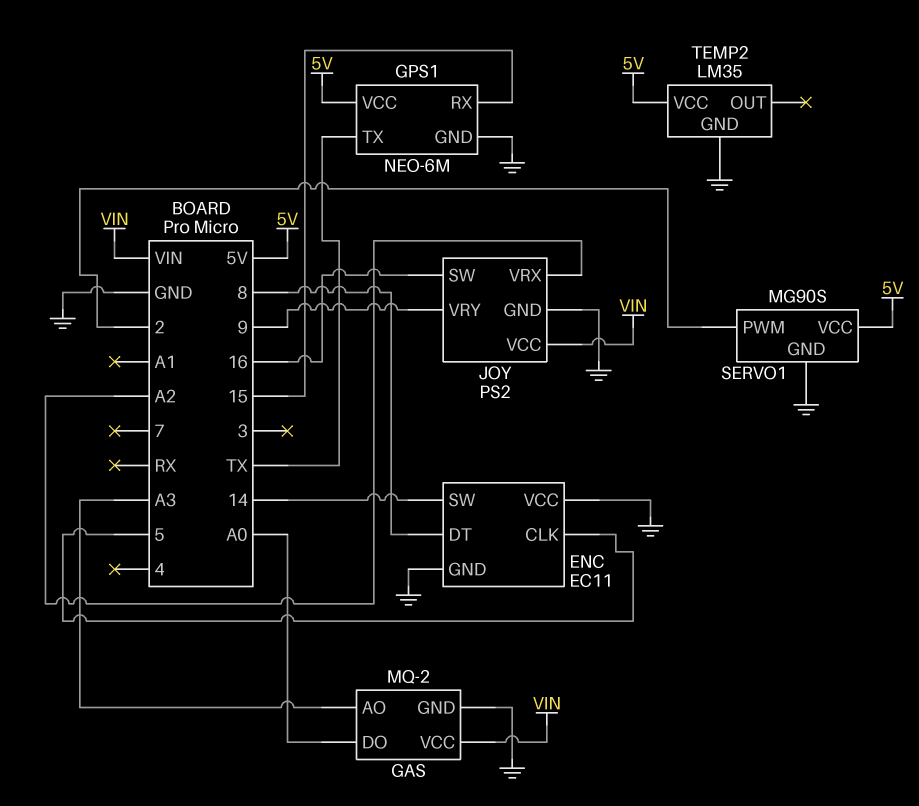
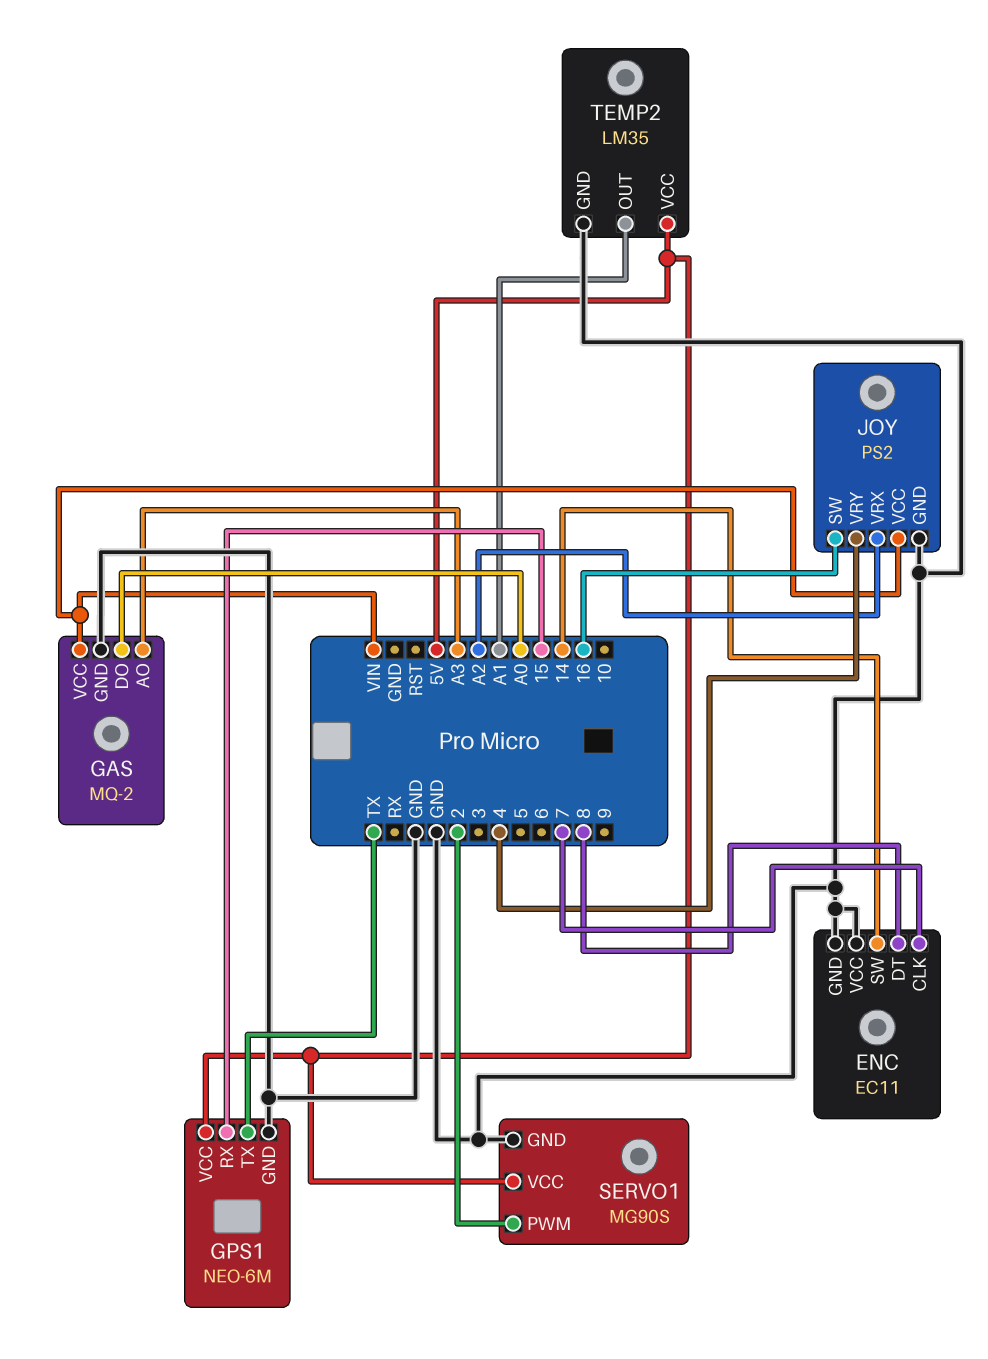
ENC pin CLK: 5 -> 7
JOY pin VRY: 9 -> 4
TEMP2 pin OUT: none -> A1

